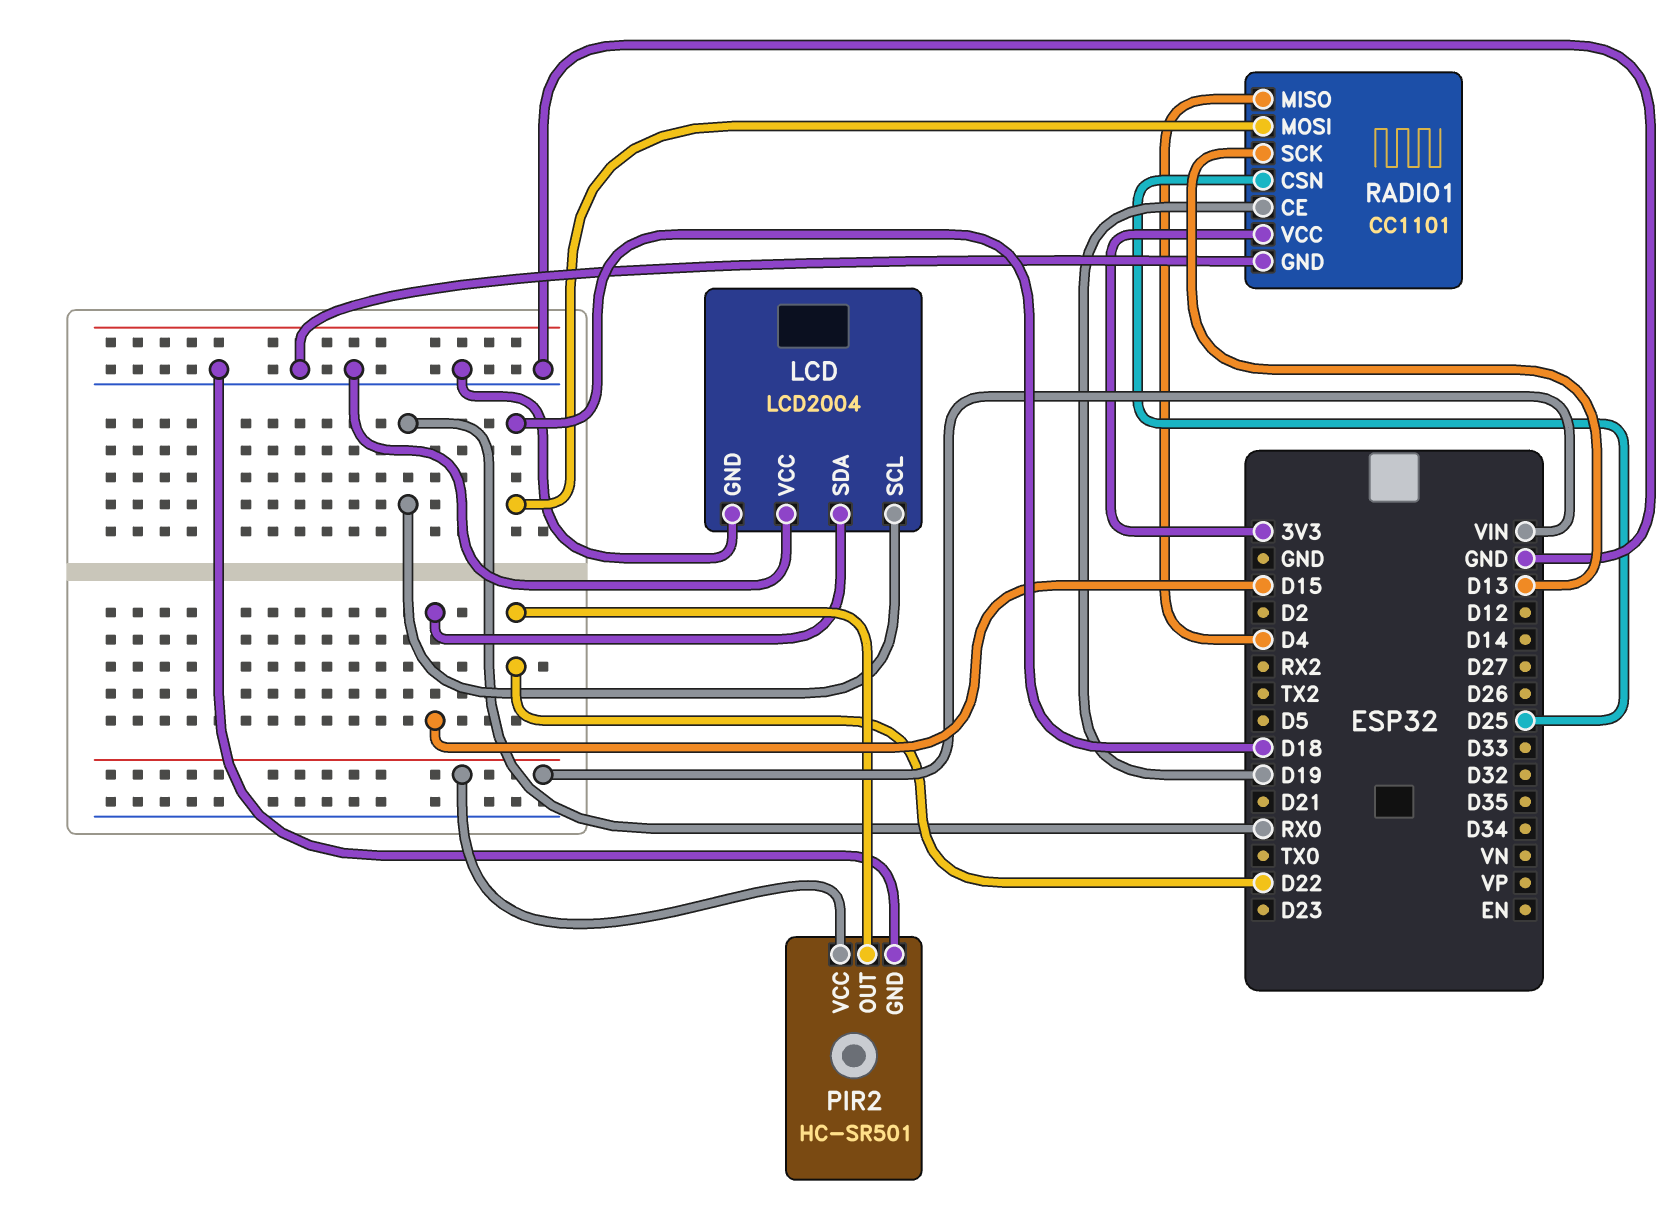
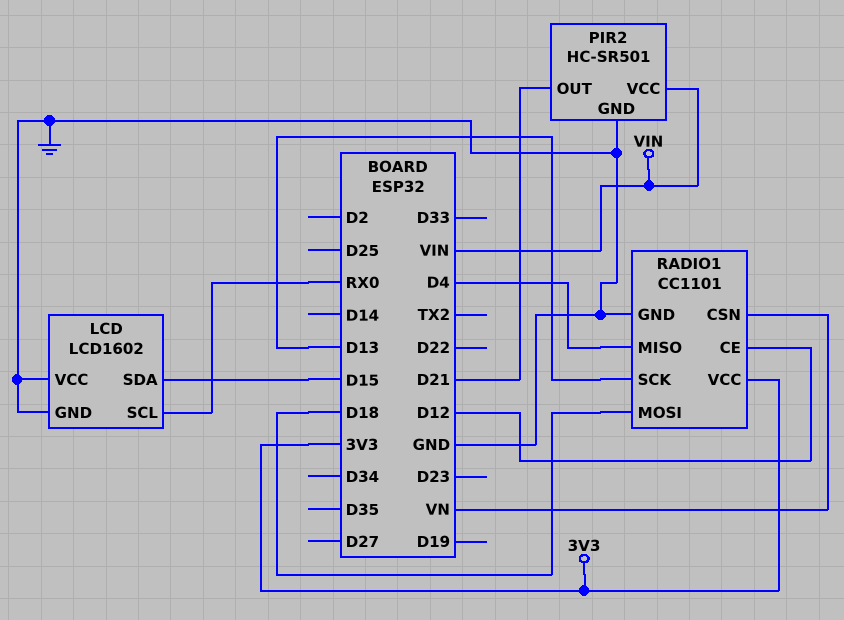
LCD: LCD2004 -> LCD1602
PIR2 pin OUT: D22 -> D21
RADIO1 pin CE: D19 -> D12
RADIO1 pin CSN: D25 -> VN

